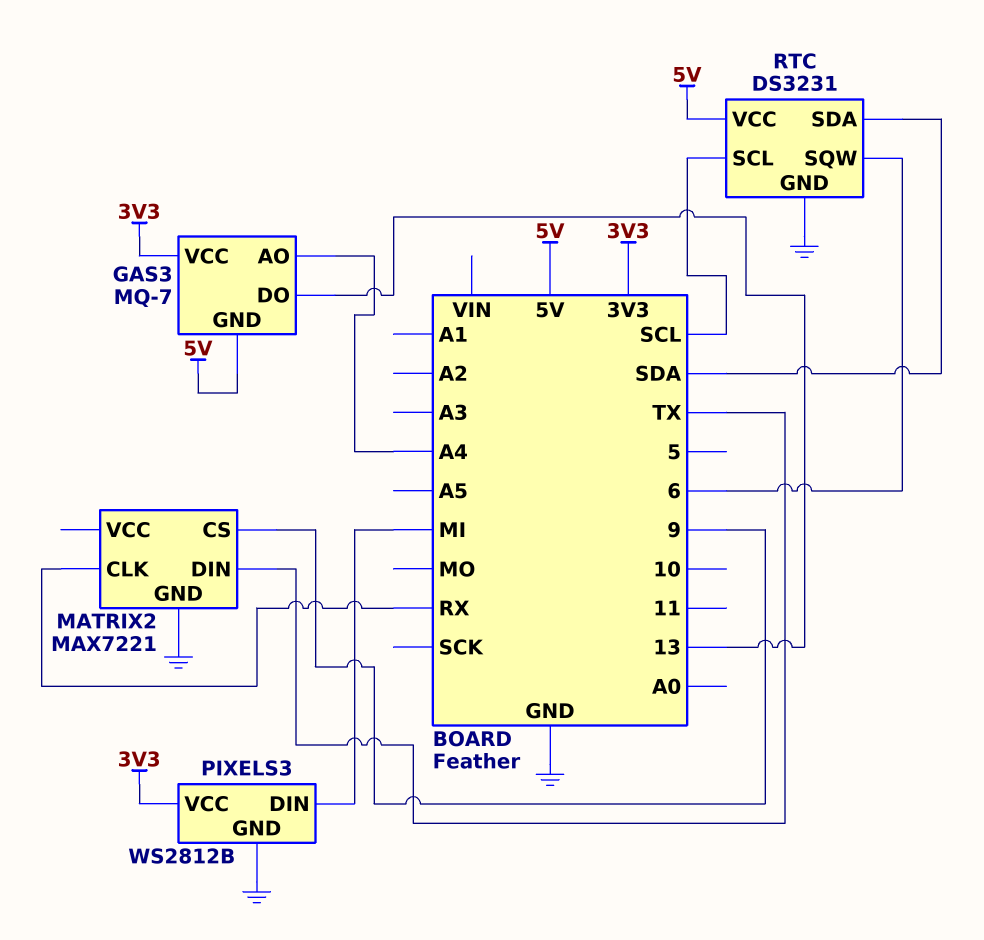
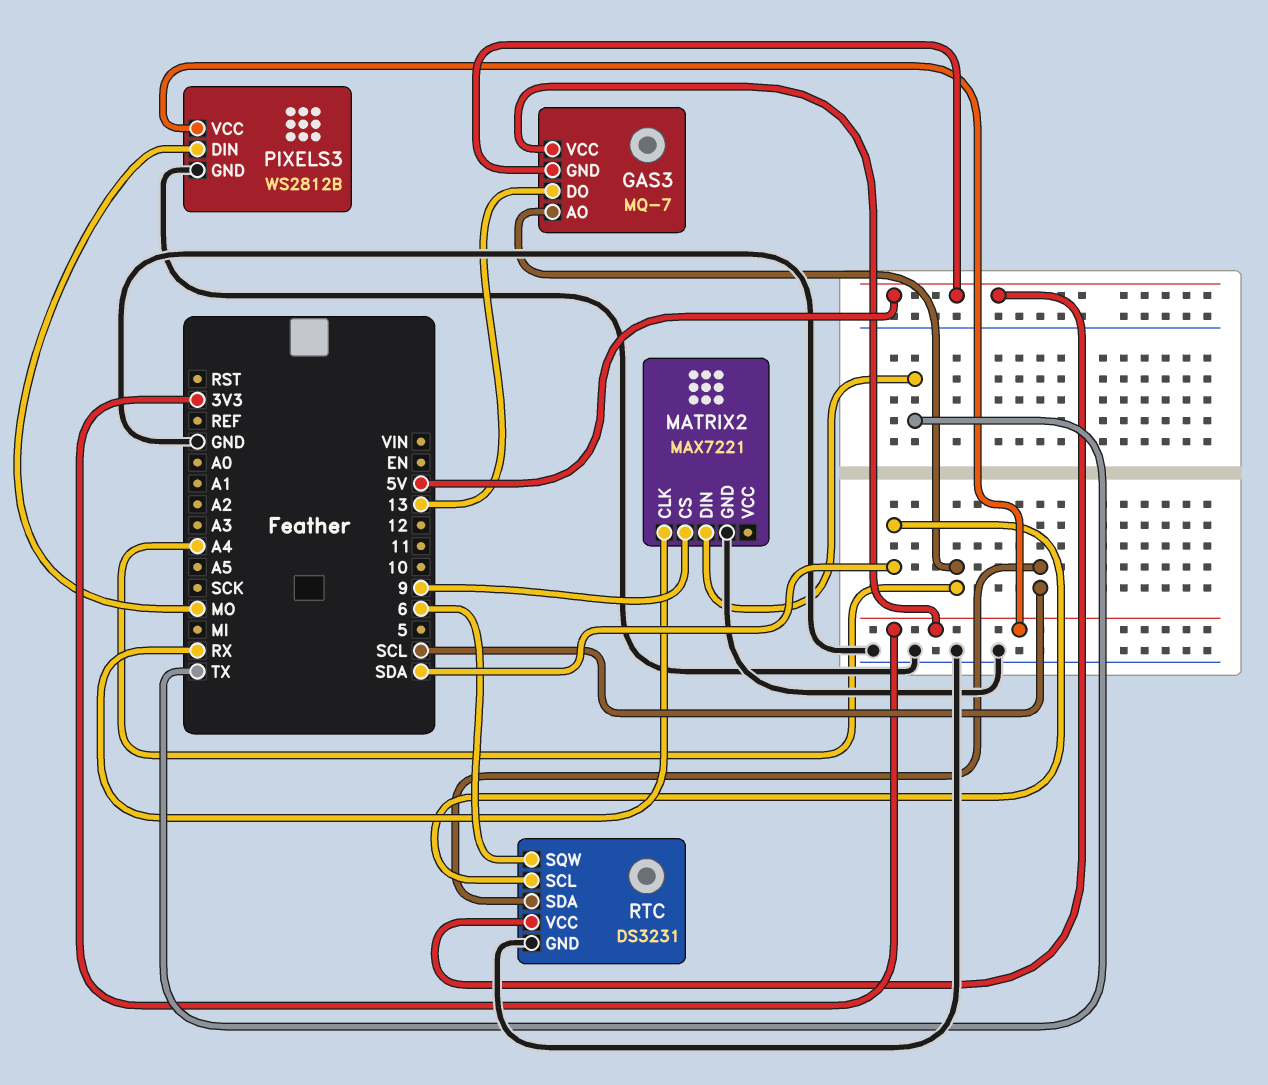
PIXELS3 pin DIN: MI -> MO
RTC pin SCL: SCL -> SDA
RTC pin SDA: SDA -> SCL

